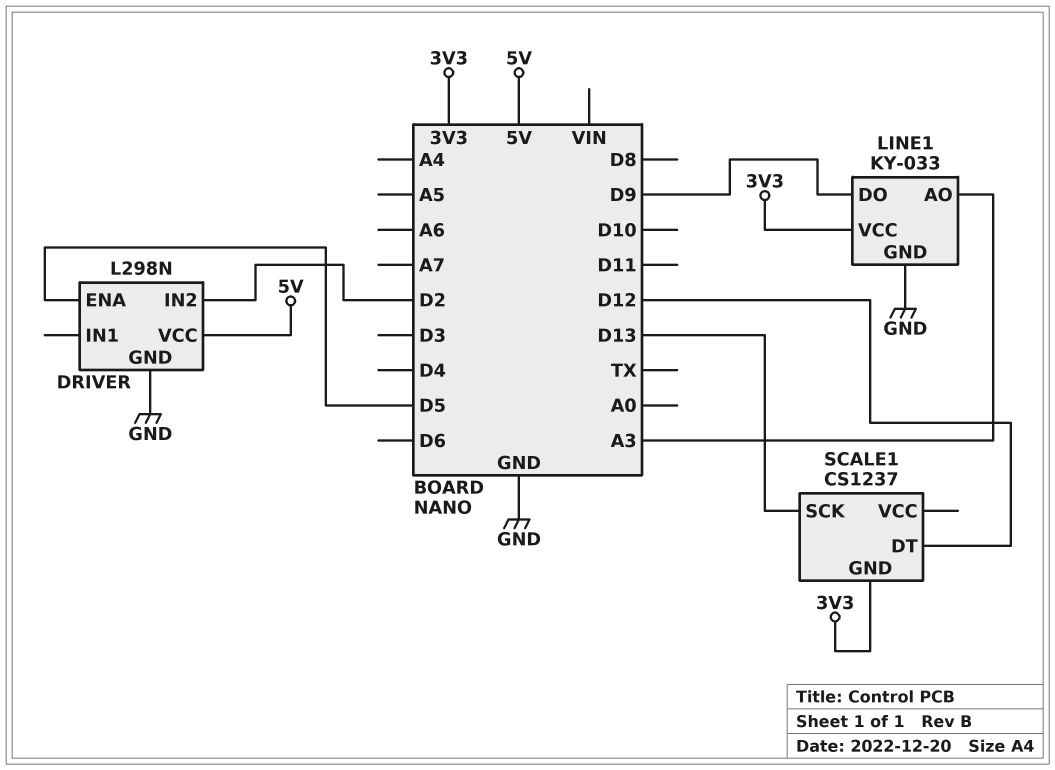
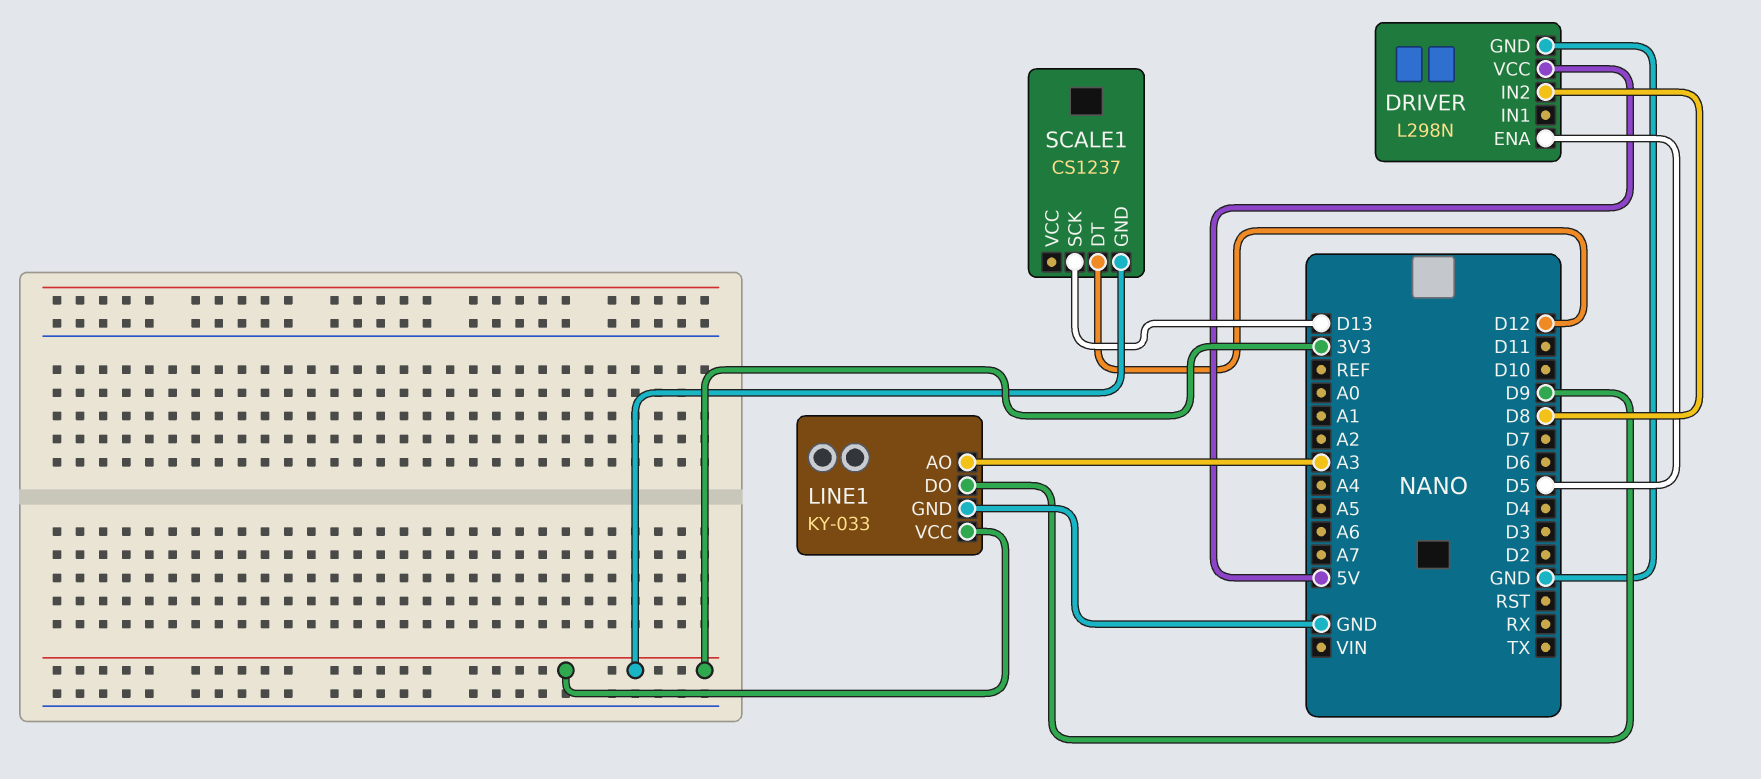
DRIVER pin IN2: D2 -> D8

